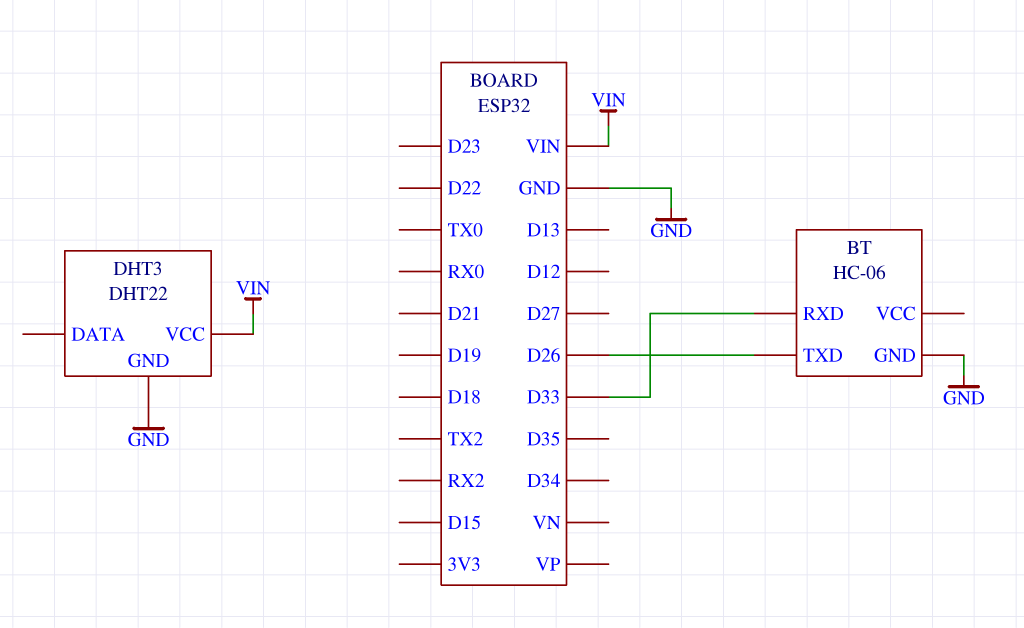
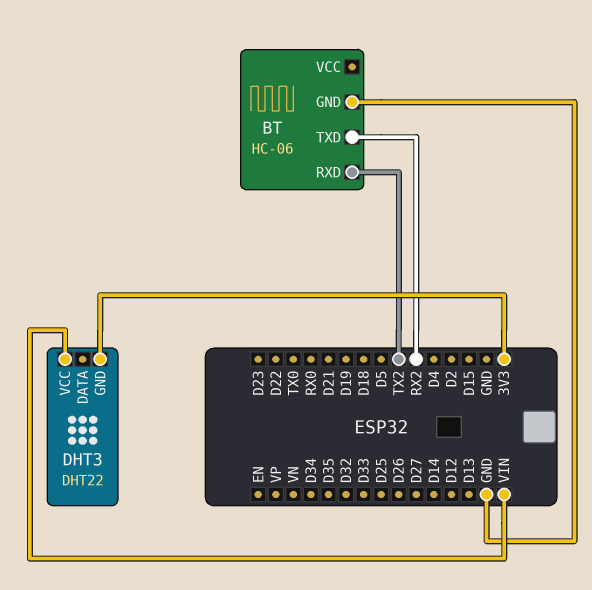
BT pin RXD: D33 -> TX2
BT pin TXD: D26 -> RX2
DHT3 pin GND: GND -> 3V3

